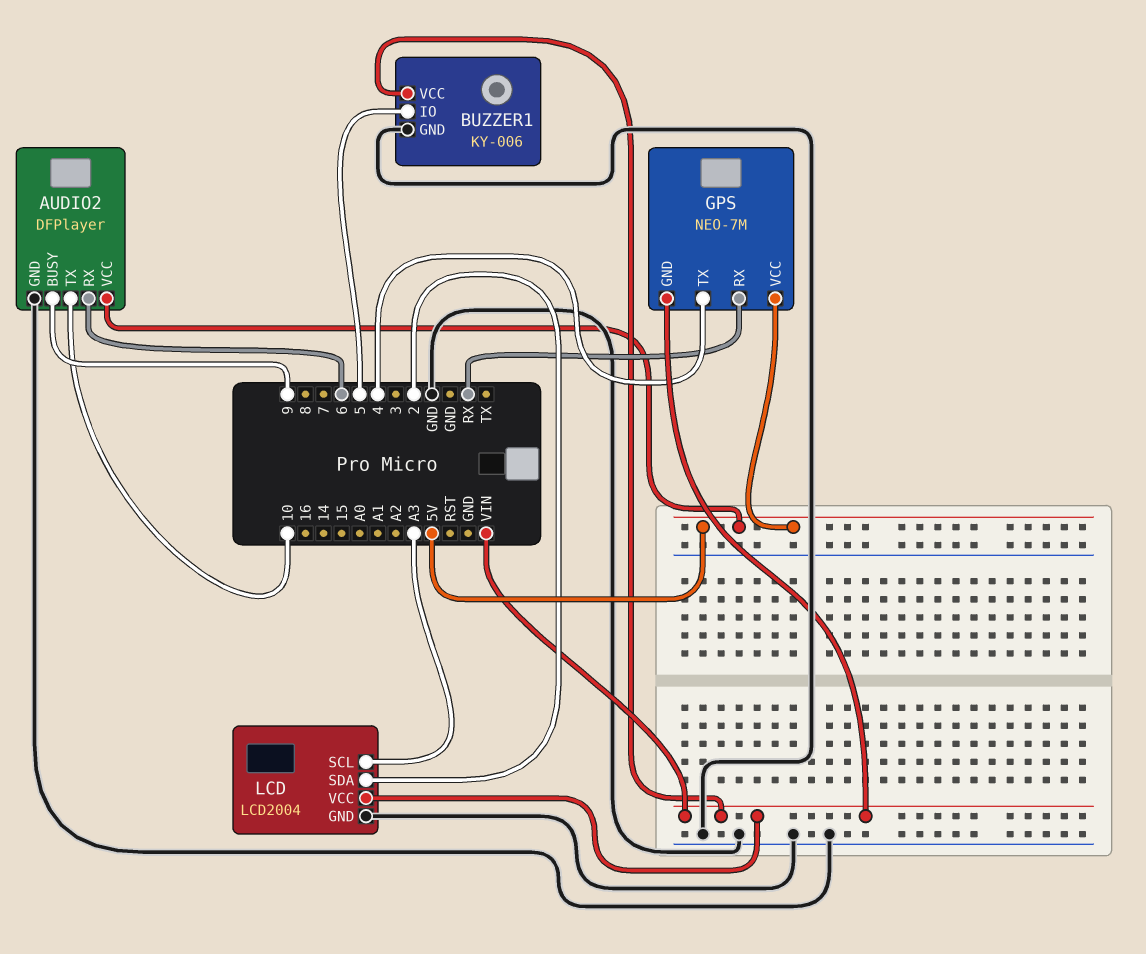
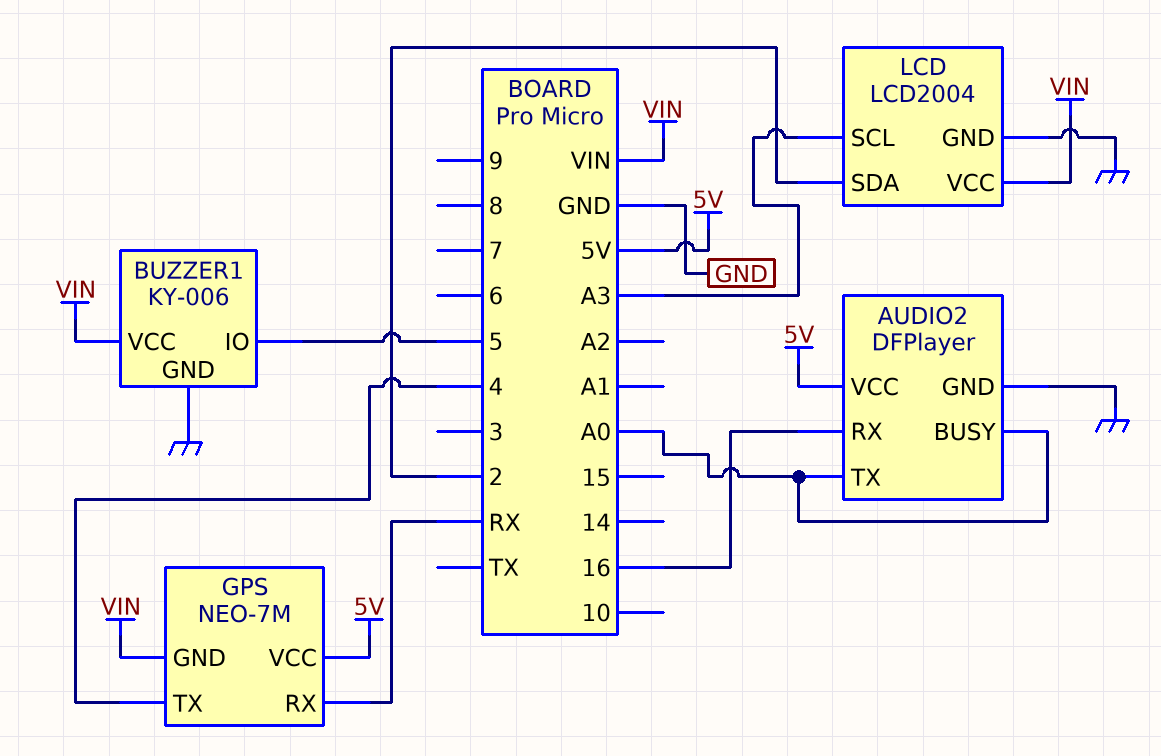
AUDIO2 pin BUSY: 9 -> A0
AUDIO2 pin RX: 6 -> 16
AUDIO2 pin TX: 10 -> A0

